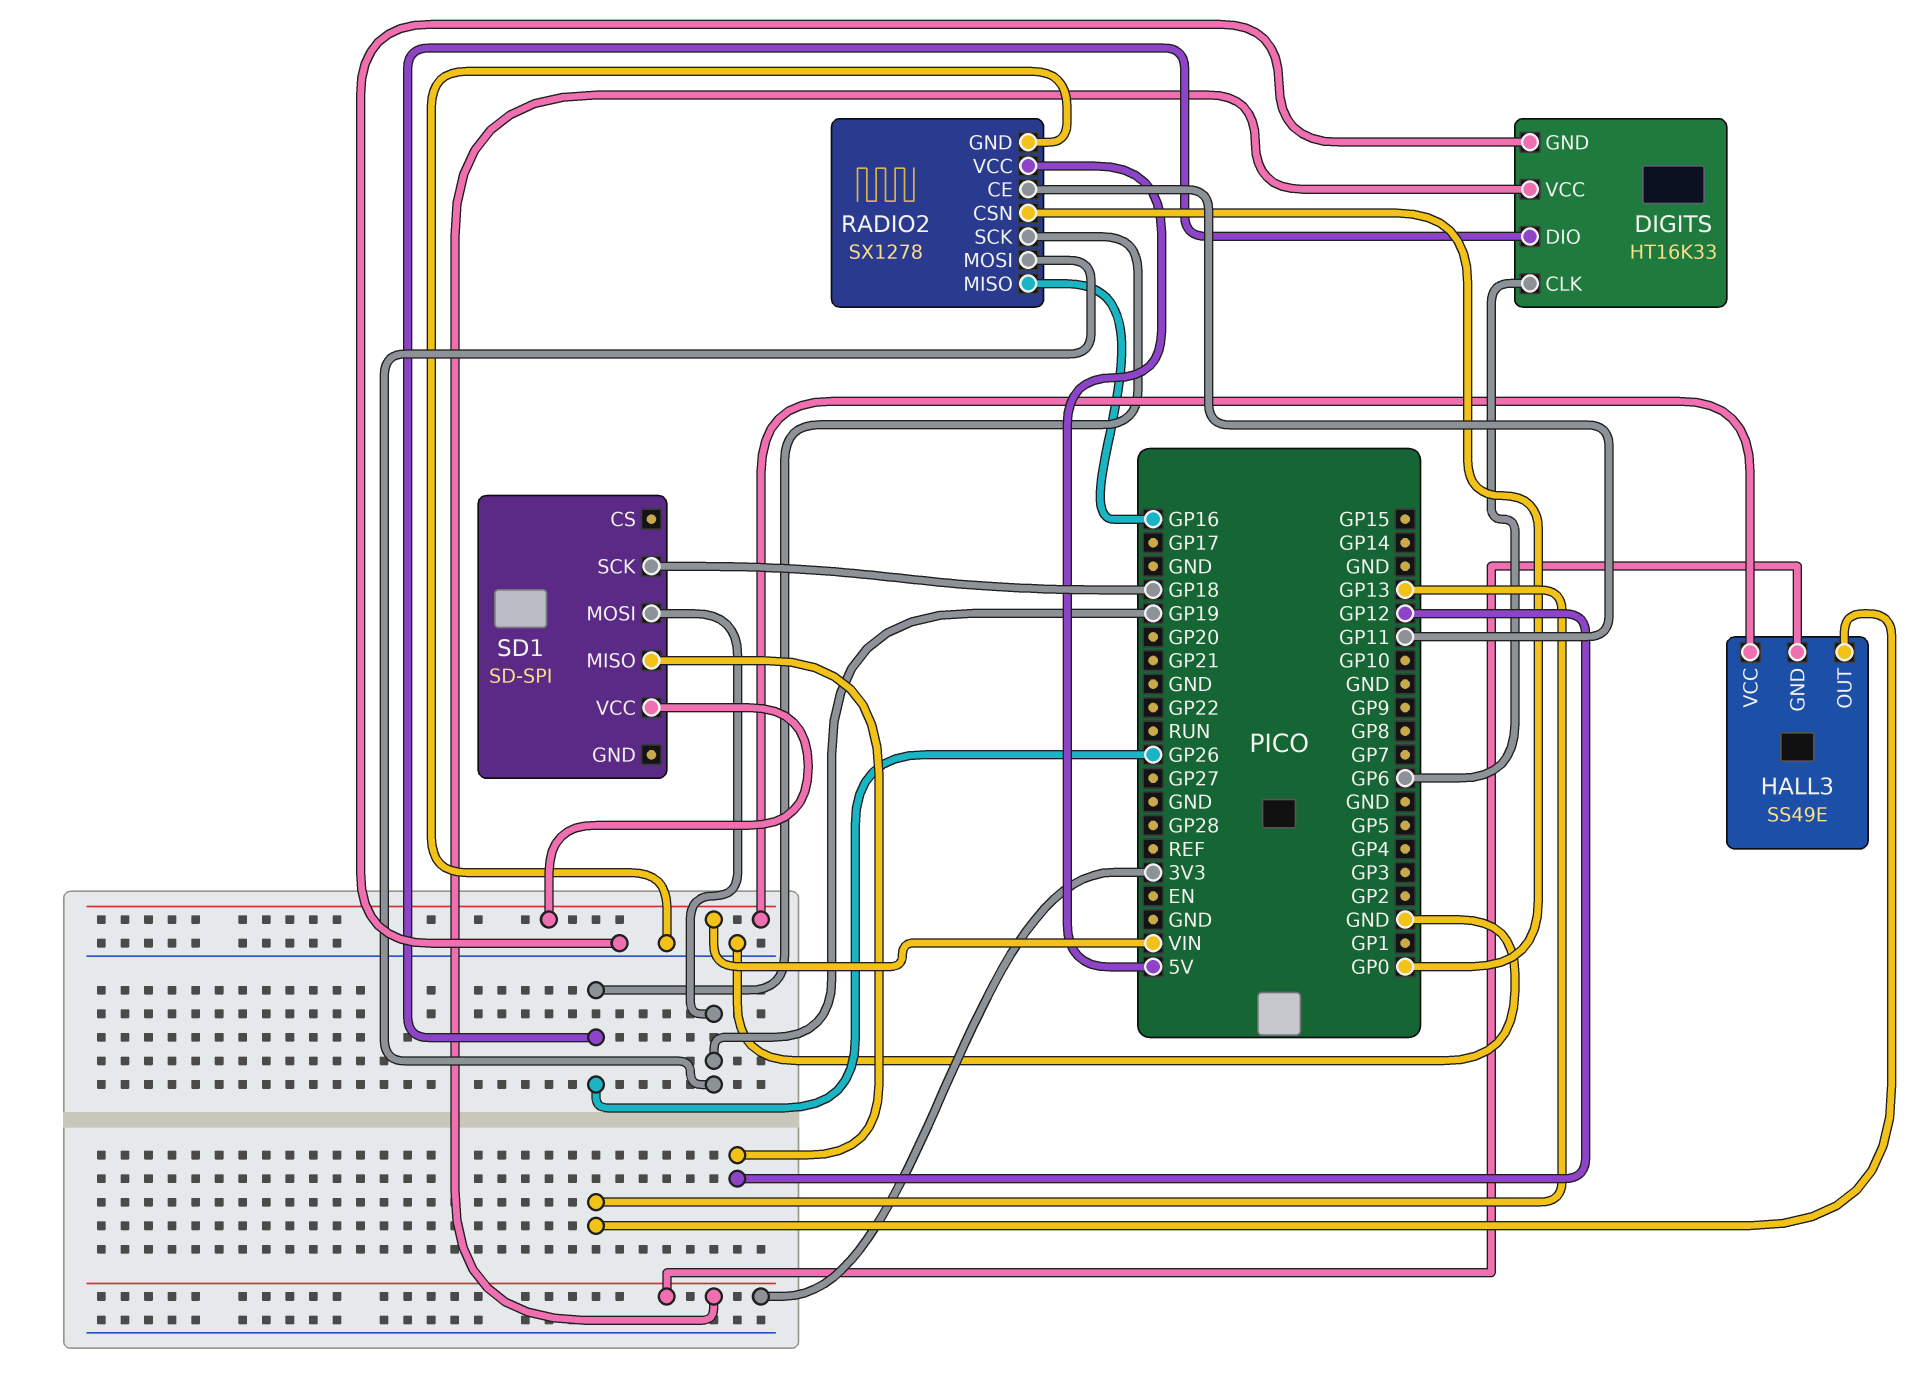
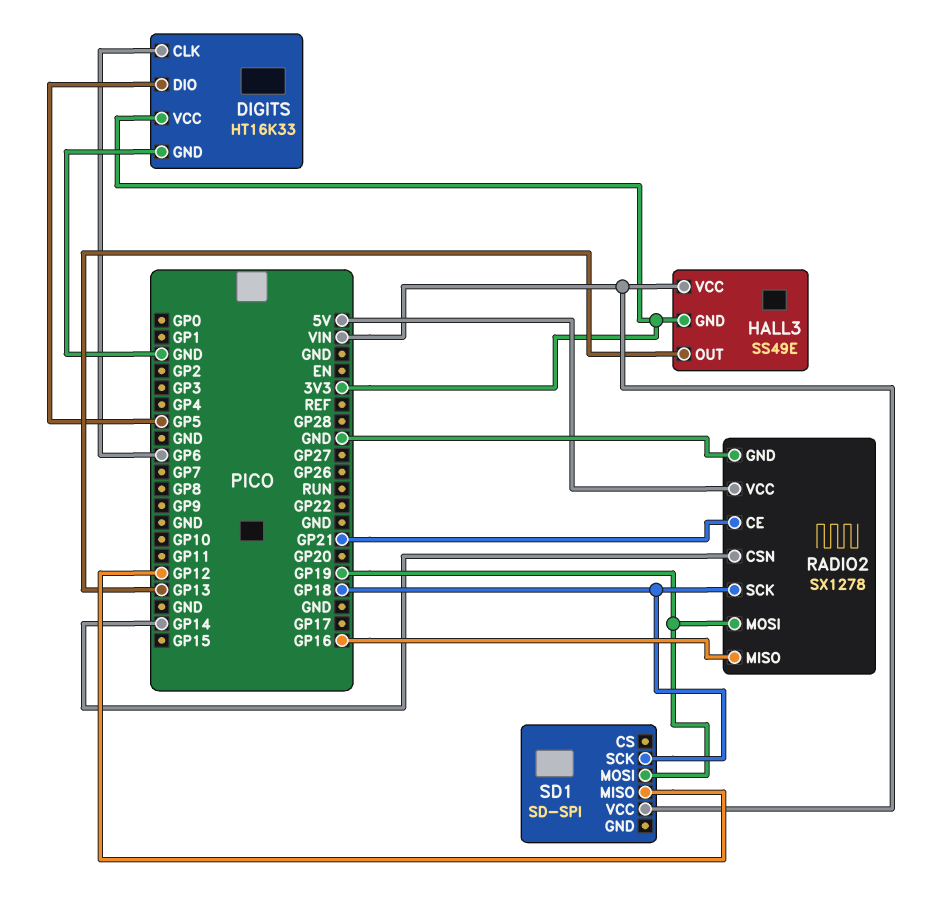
DIGITS pin DIO: GP26 -> GP5
RADIO2 pin CE: GP11 -> GP21
RADIO2 pin CSN: GP0 -> GP14
RADIO2 pin SCK: GP26 -> GP18

